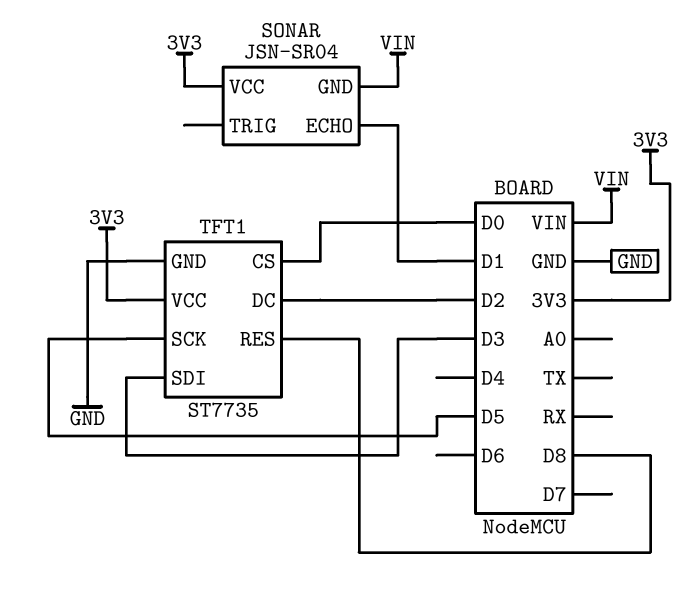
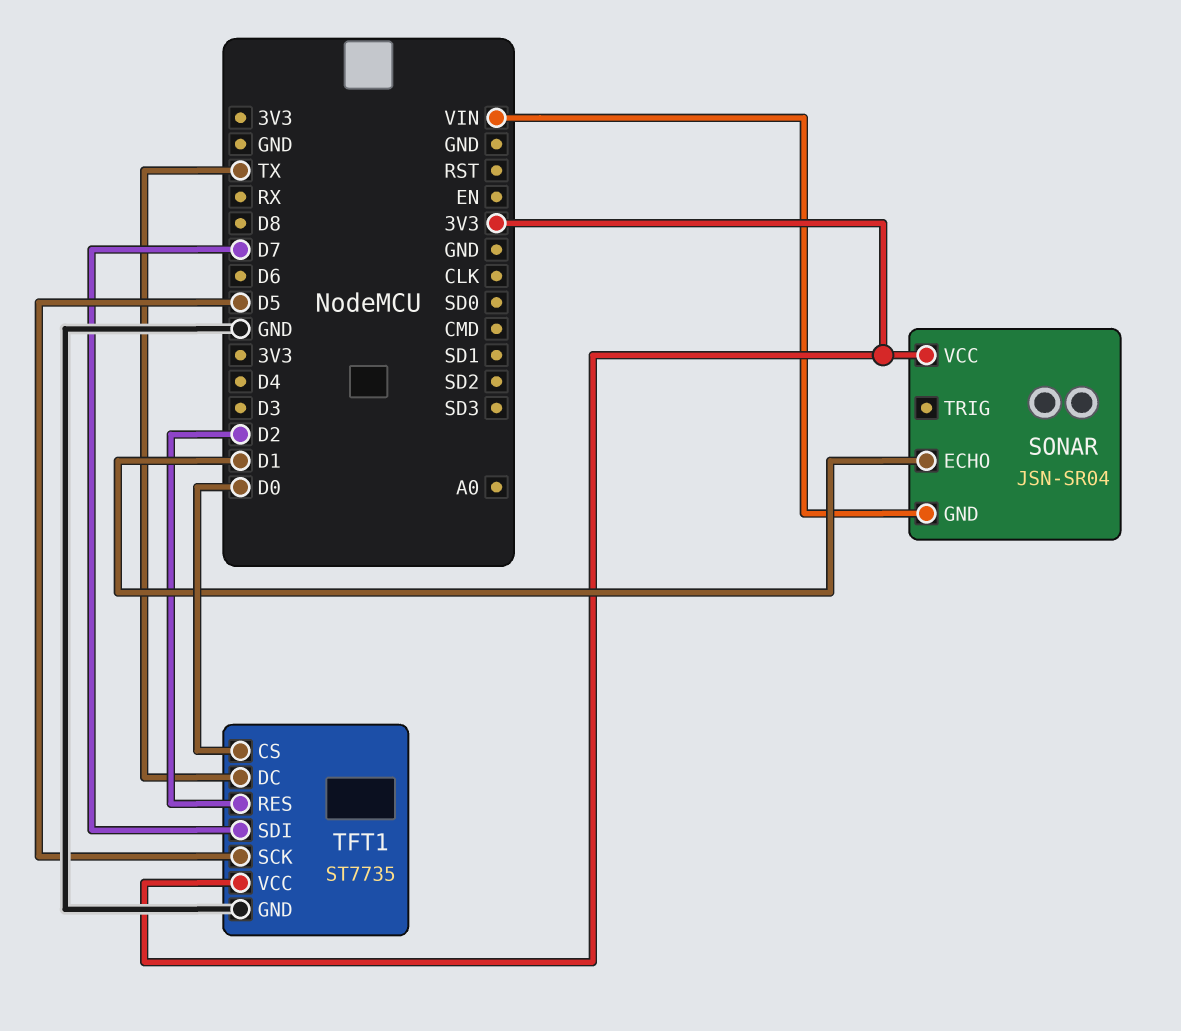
TFT1 pin DC: D2 -> TX
TFT1 pin RES: D8 -> D2
TFT1 pin SDI: D3 -> D7

